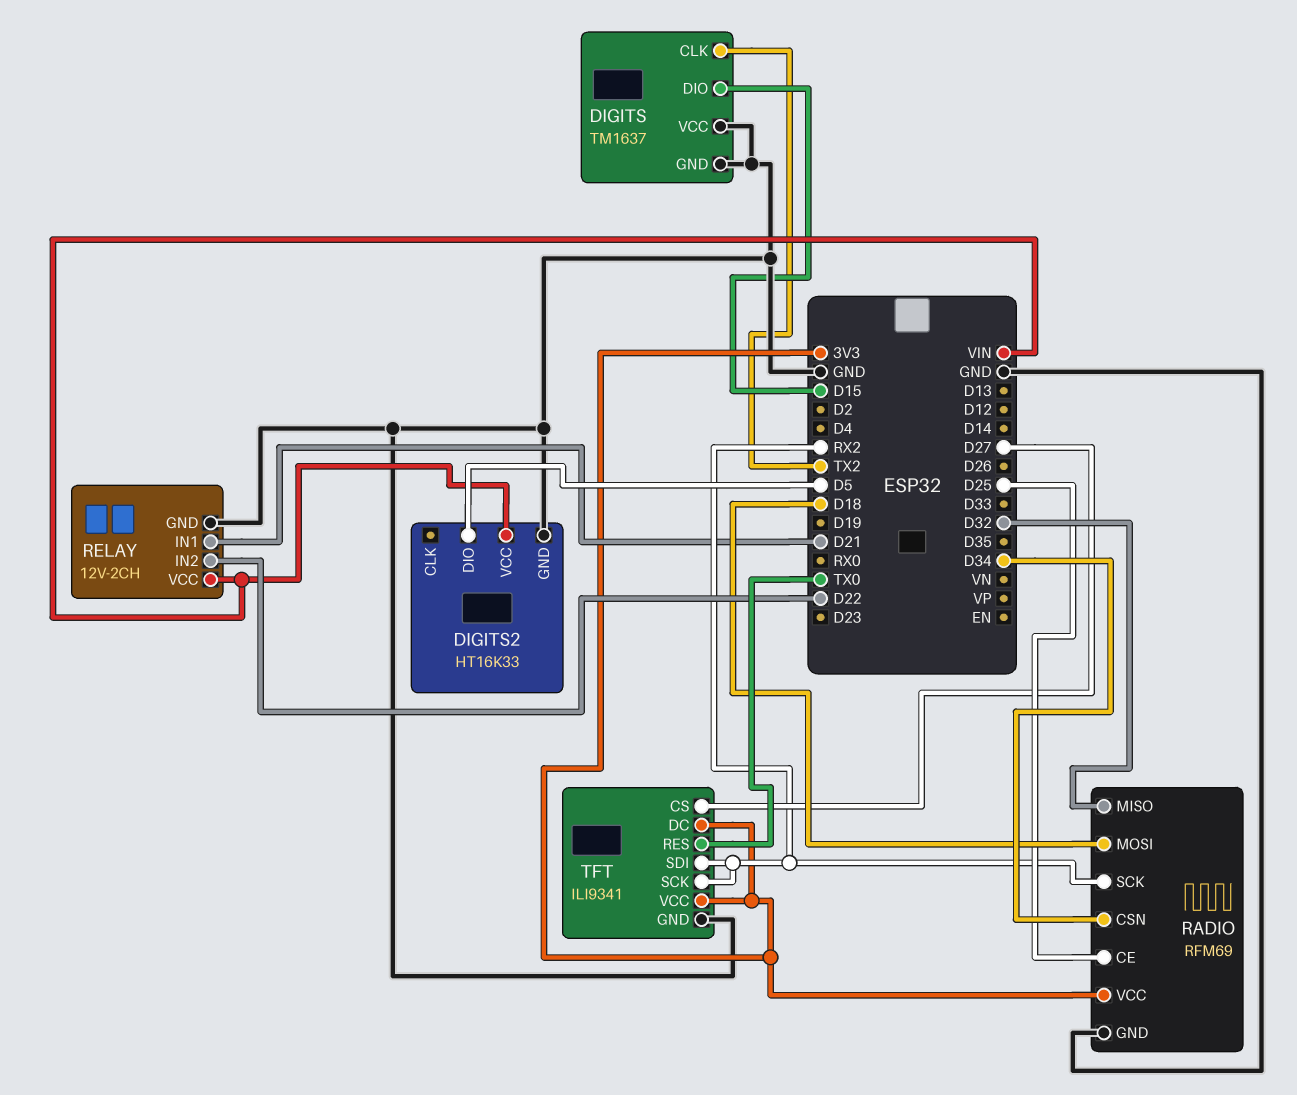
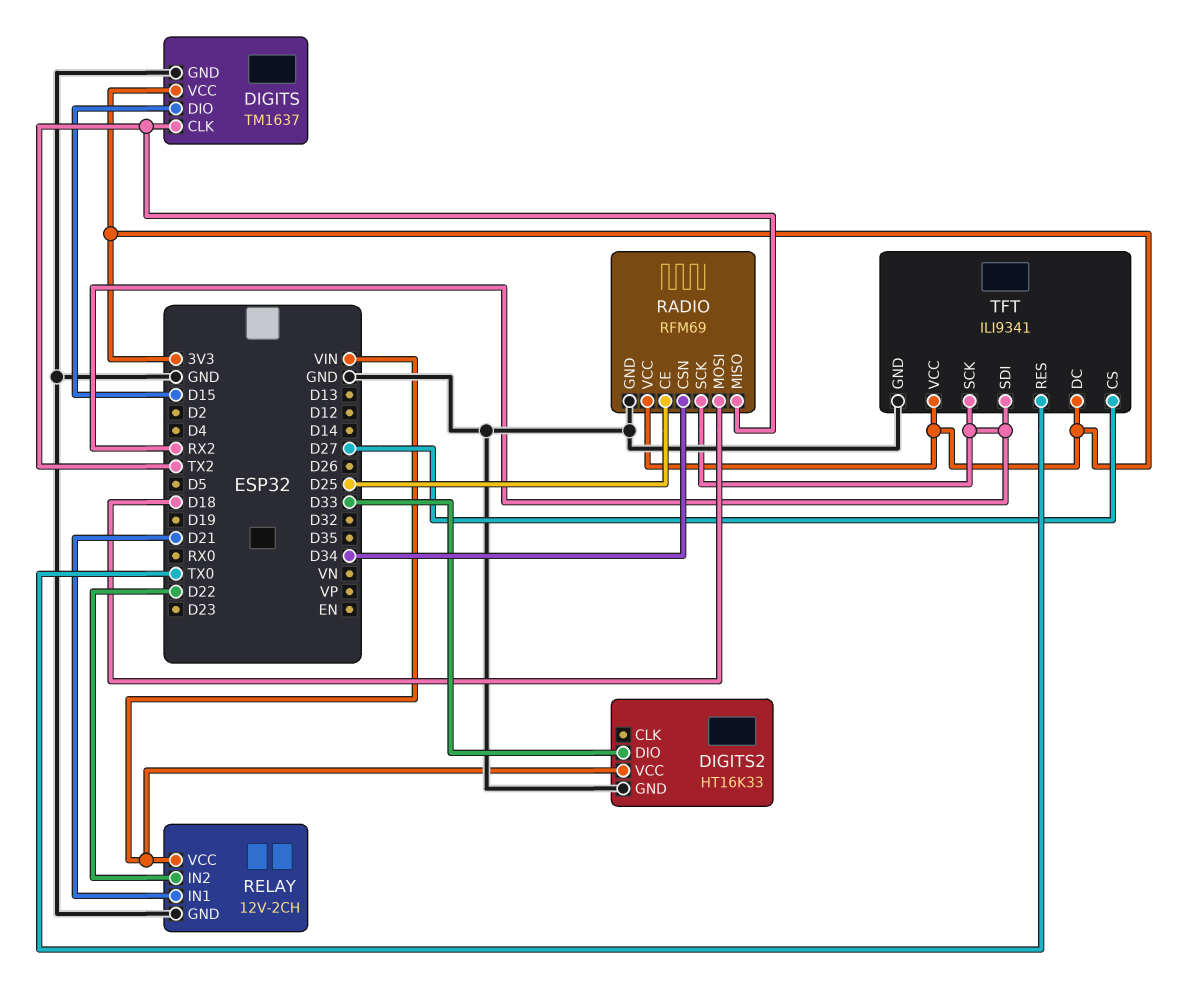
DIGITS pin VCC: GND -> 3V3
DIGITS2 pin DIO: D5 -> D33
RADIO pin MISO: D32 -> TX2

